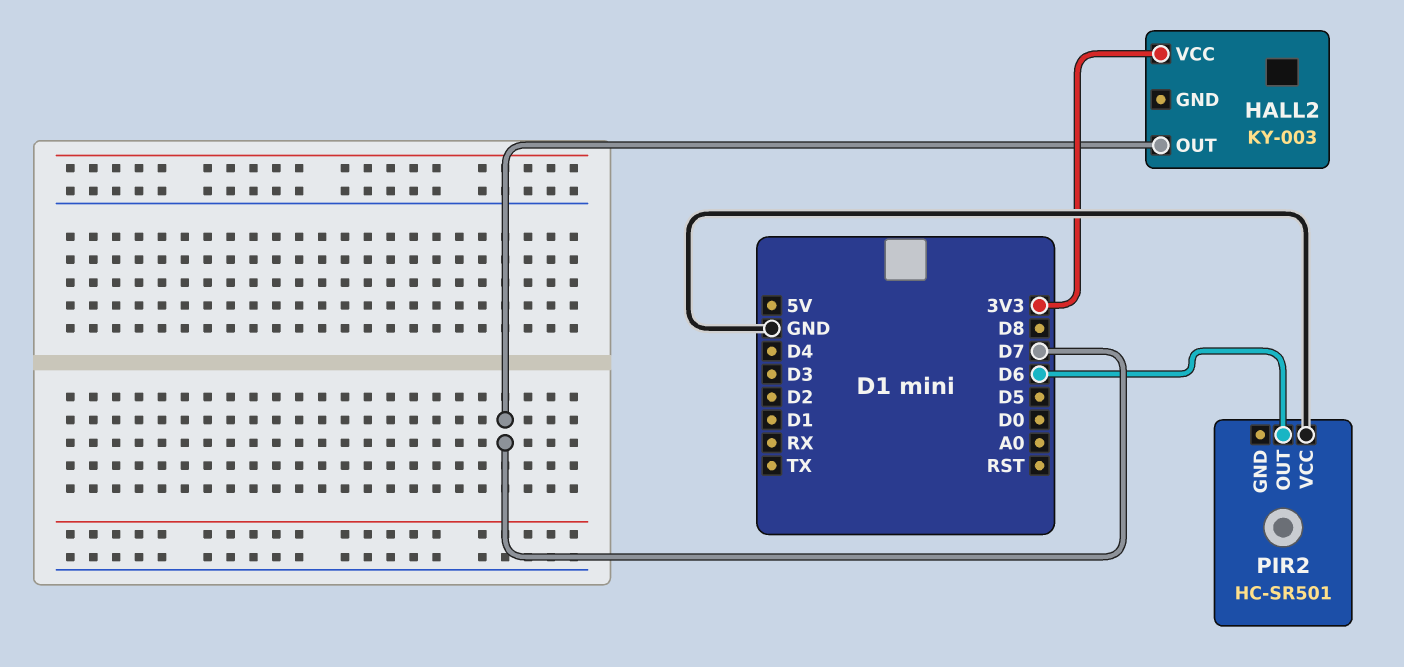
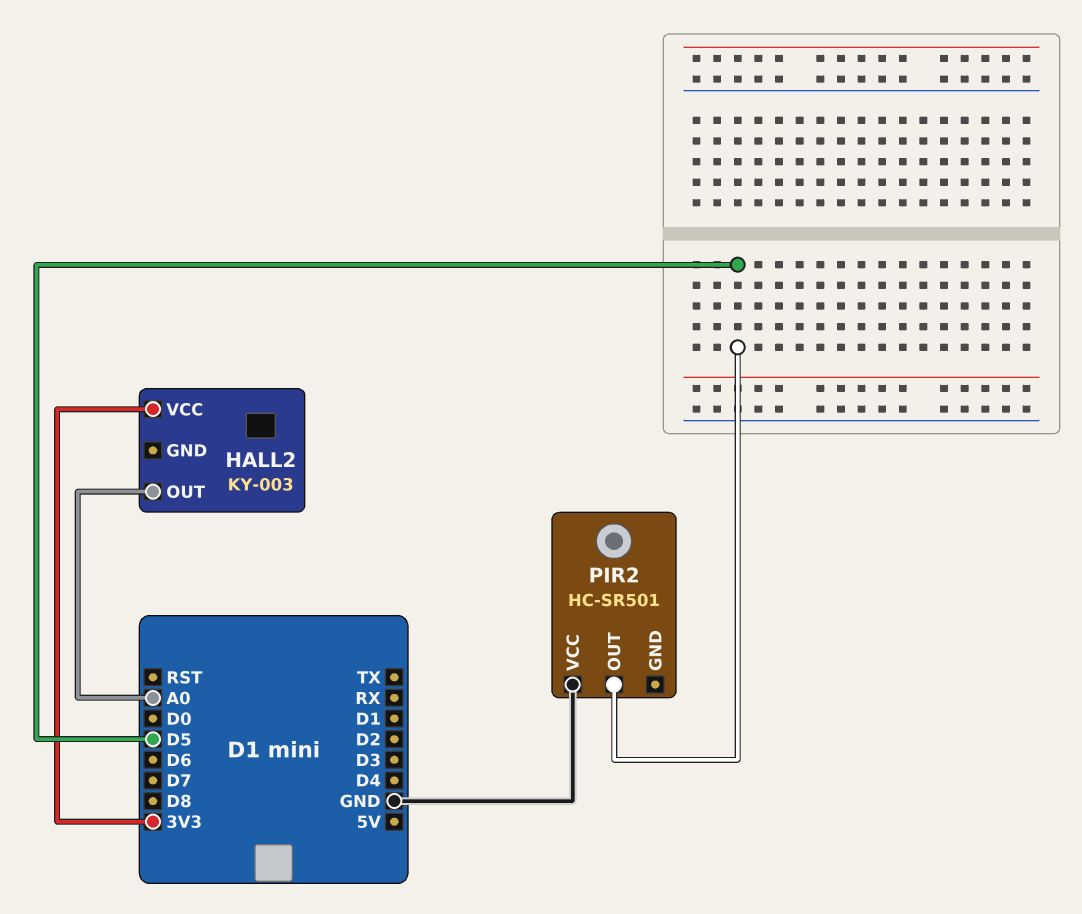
HALL2 pin OUT: D7 -> A0
PIR2 pin OUT: D6 -> D5

